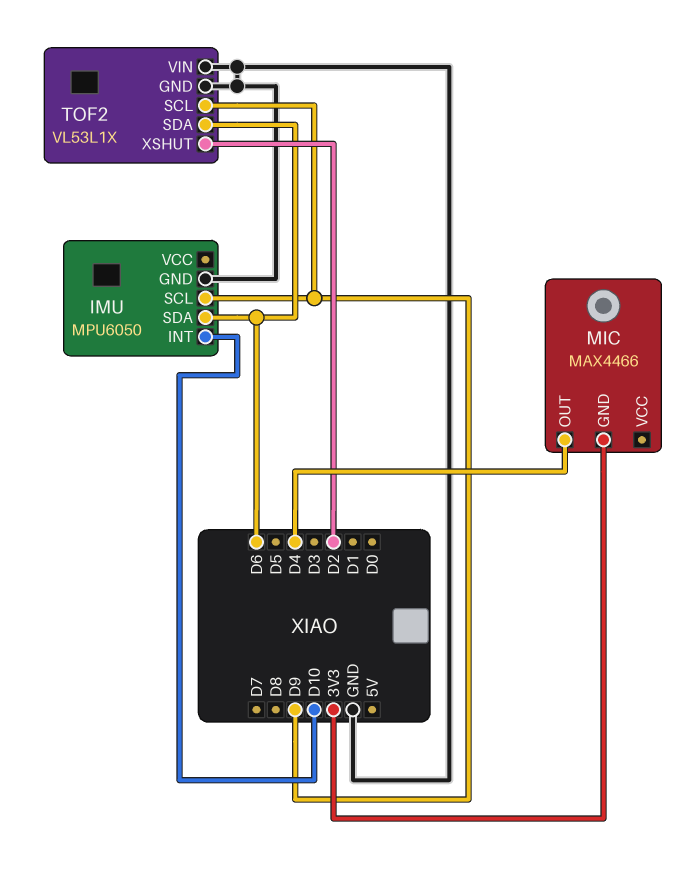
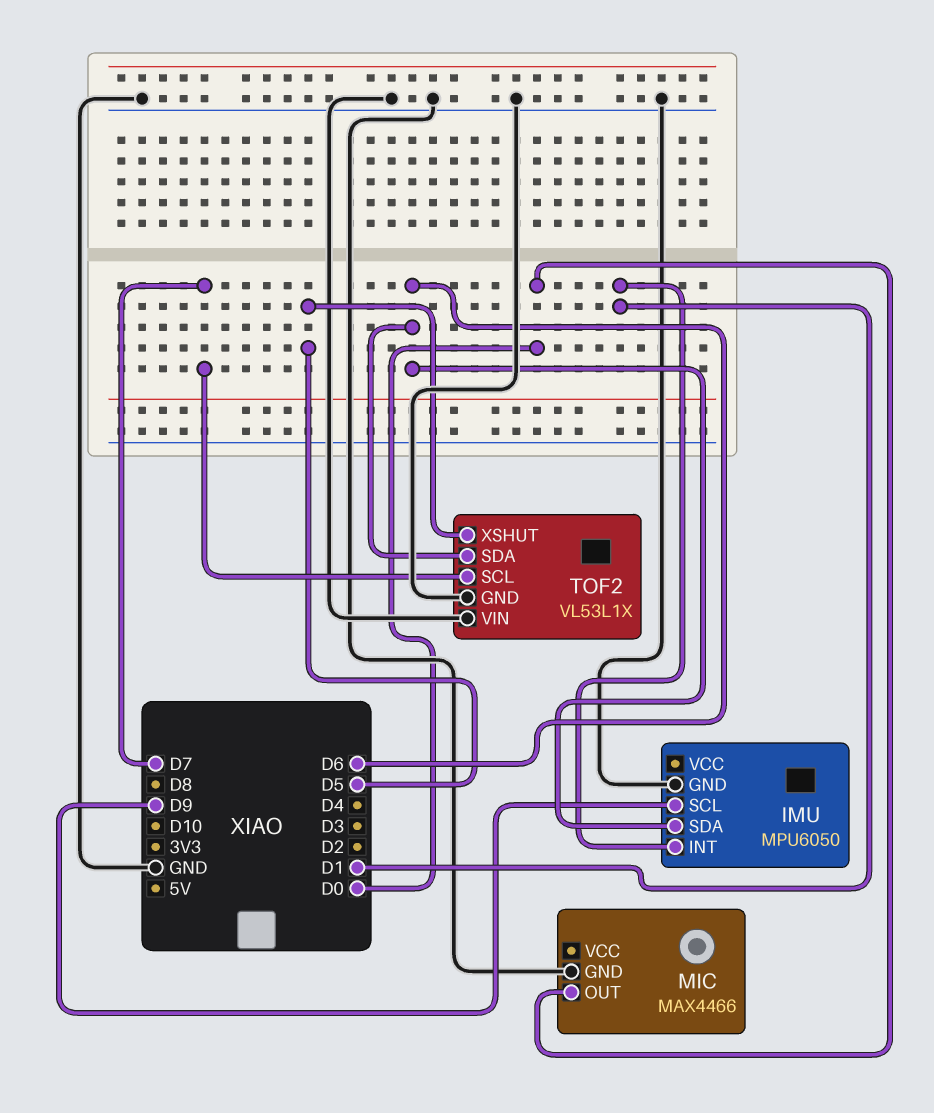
IMU pin INT: D10 -> D1
MIC pin GND: 3V3 -> GND
MIC pin OUT: D4 -> D0
TOF2 pin SCL: D9 -> D7
TOF2 pin XSHUT: D2 -> D5

